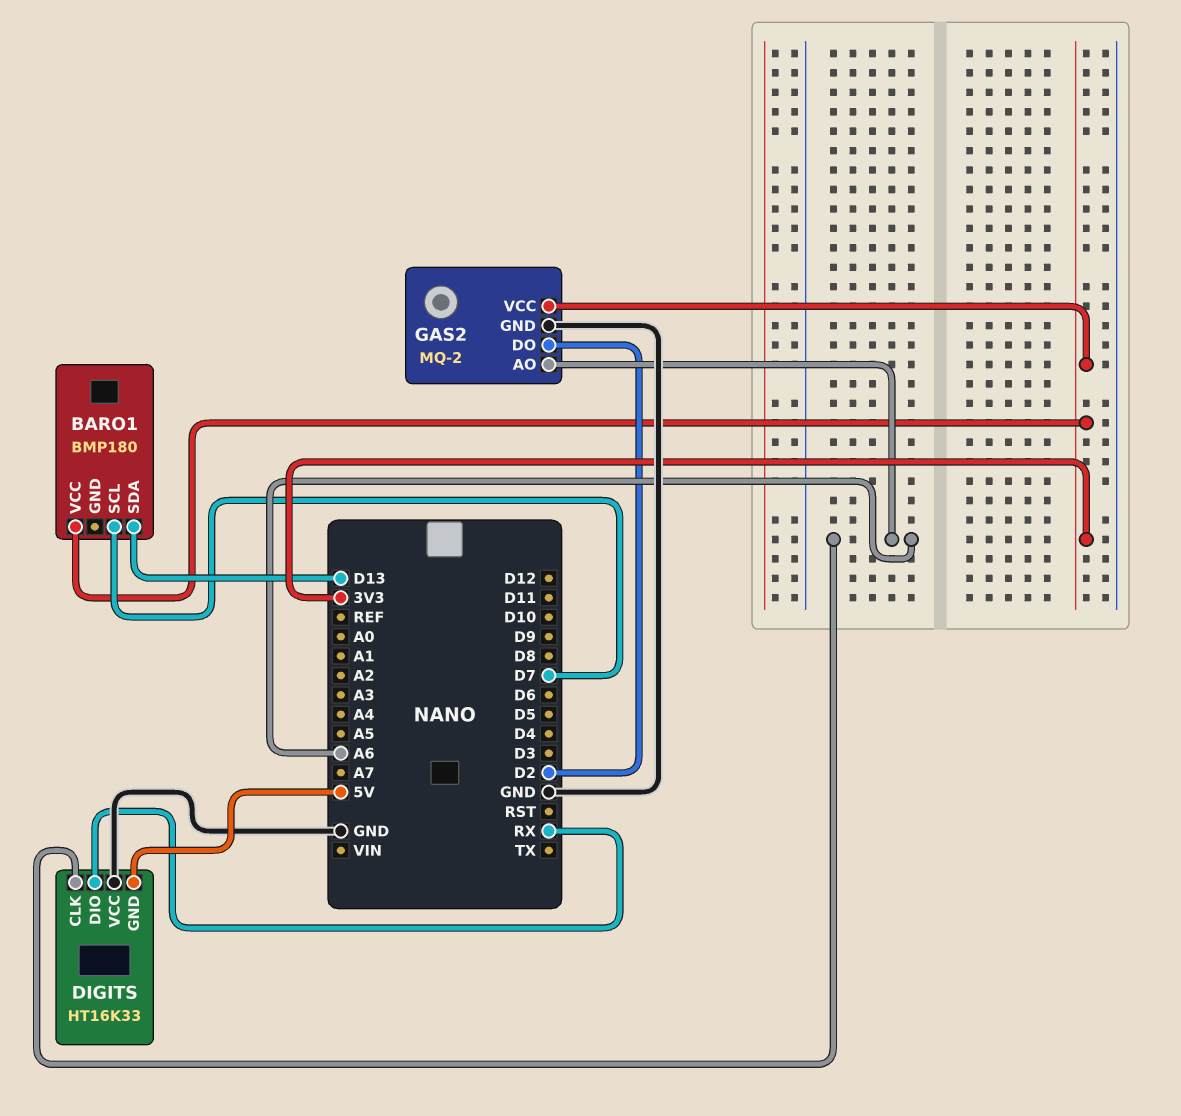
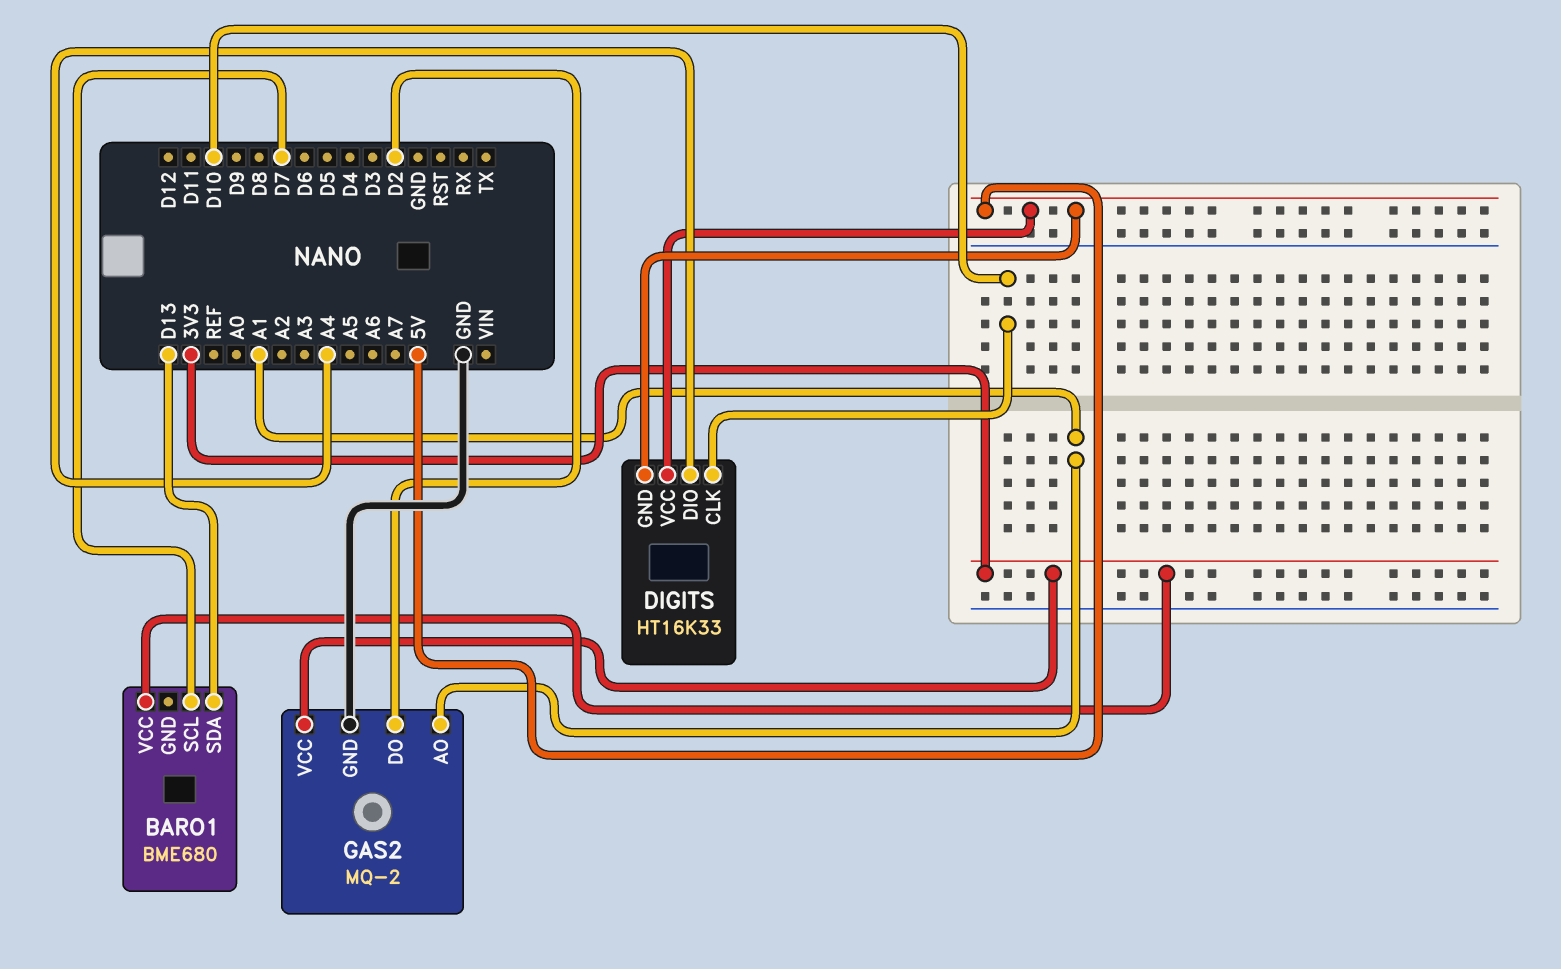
BARO1: BMP180 -> BME680
DIGITS pin CLK: A6 -> D10
DIGITS pin DIO: RX -> A4
DIGITS pin VCC: GND -> 5V
GAS2 pin AO: A6 -> A1

